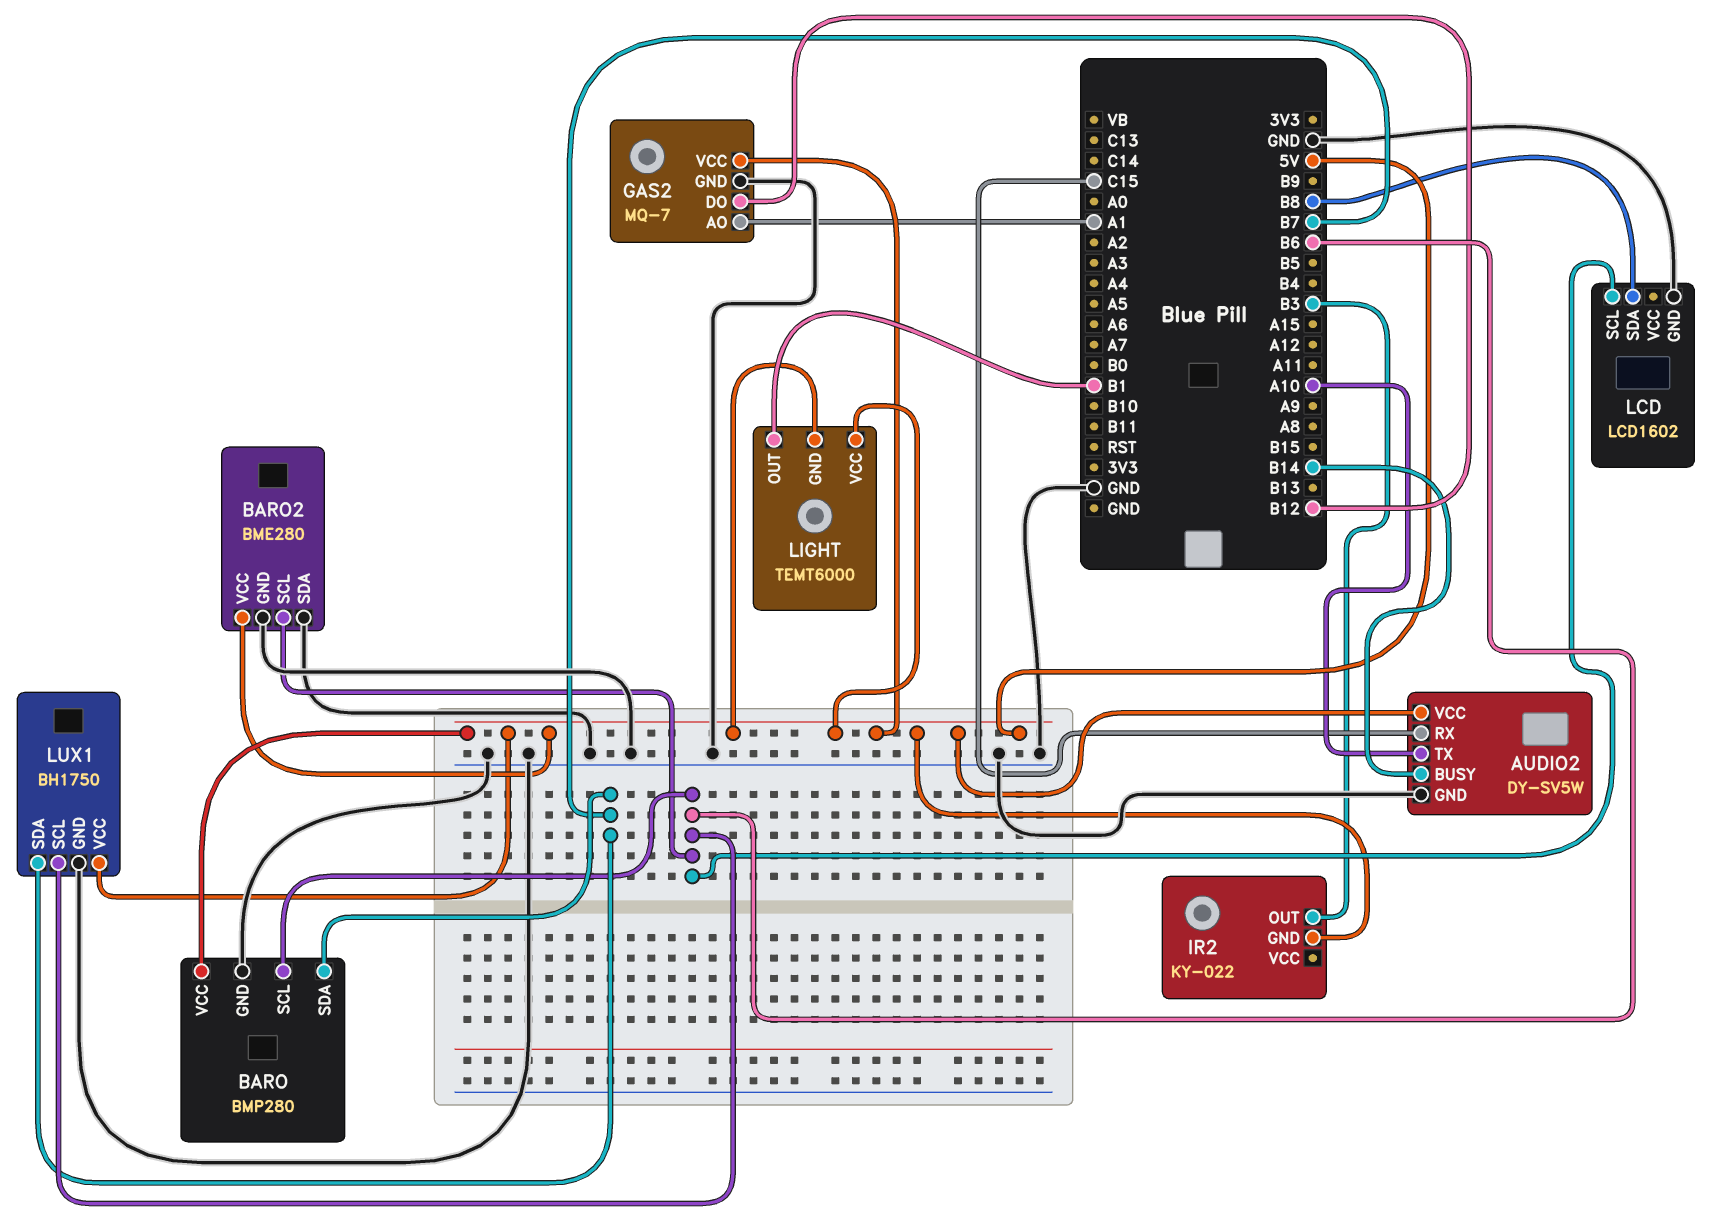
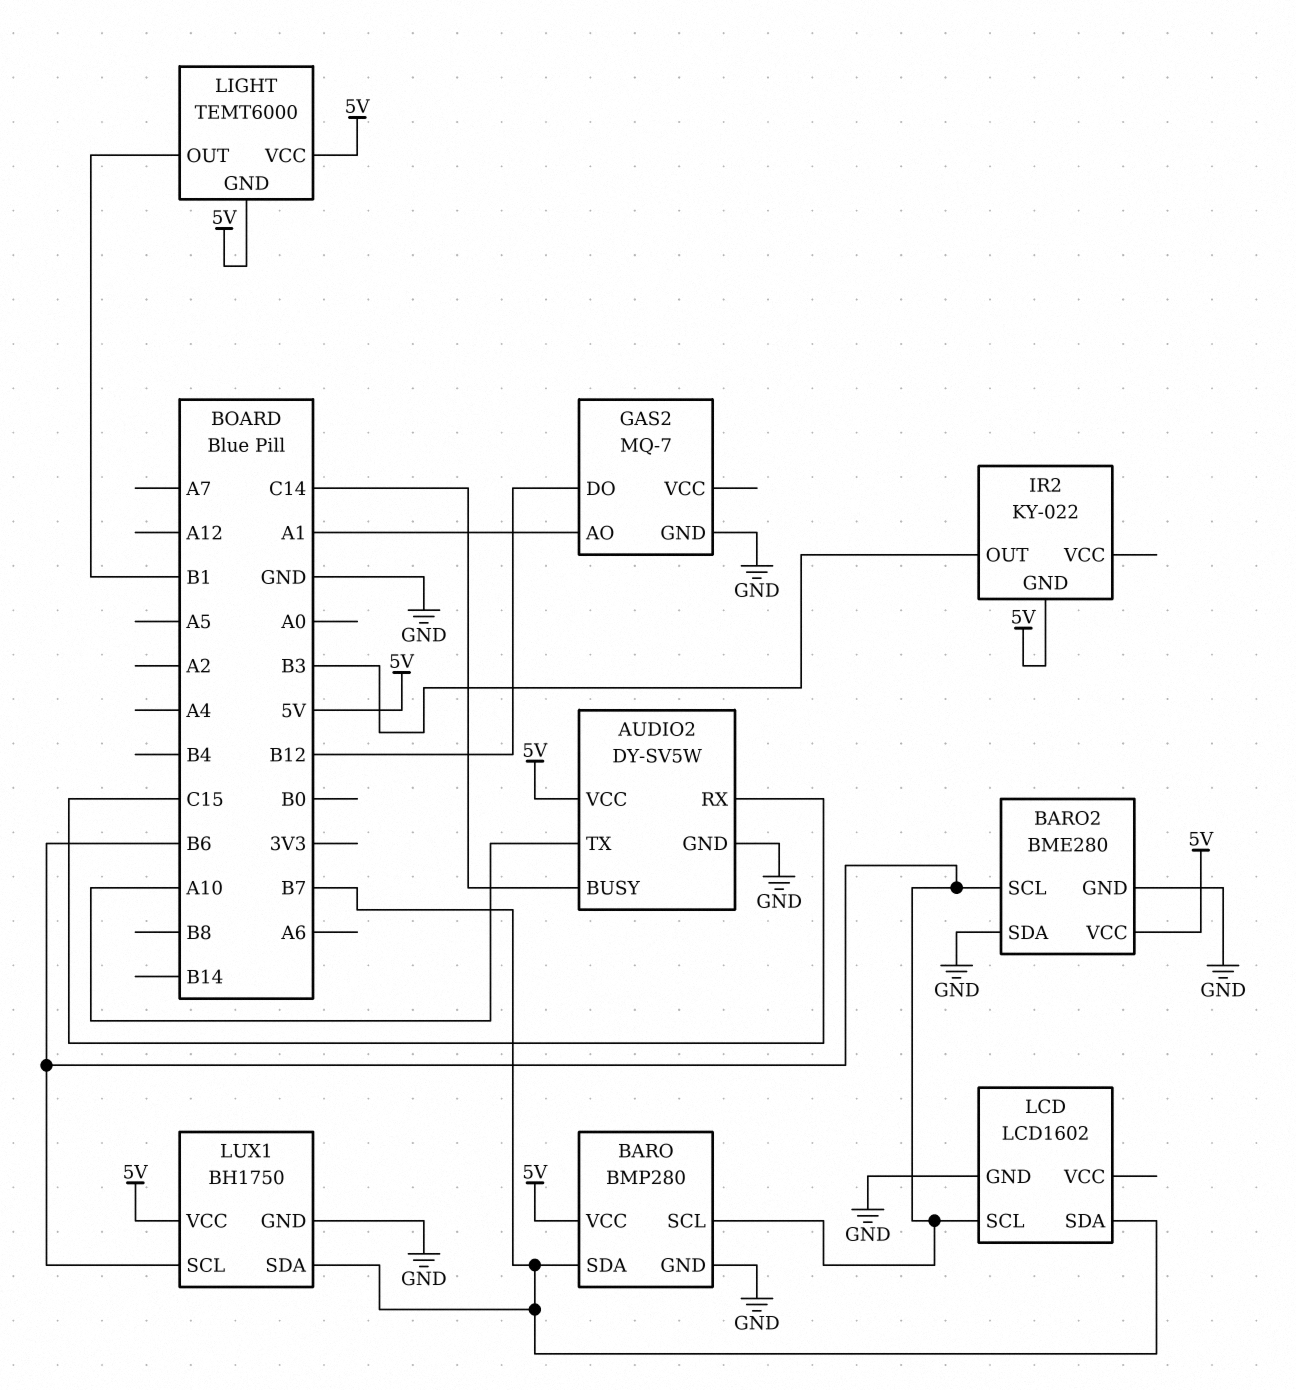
AUDIO2 pin BUSY: B14 -> C14
GAS2 pin VCC: 5V -> none
LCD pin SDA: B8 -> B7

